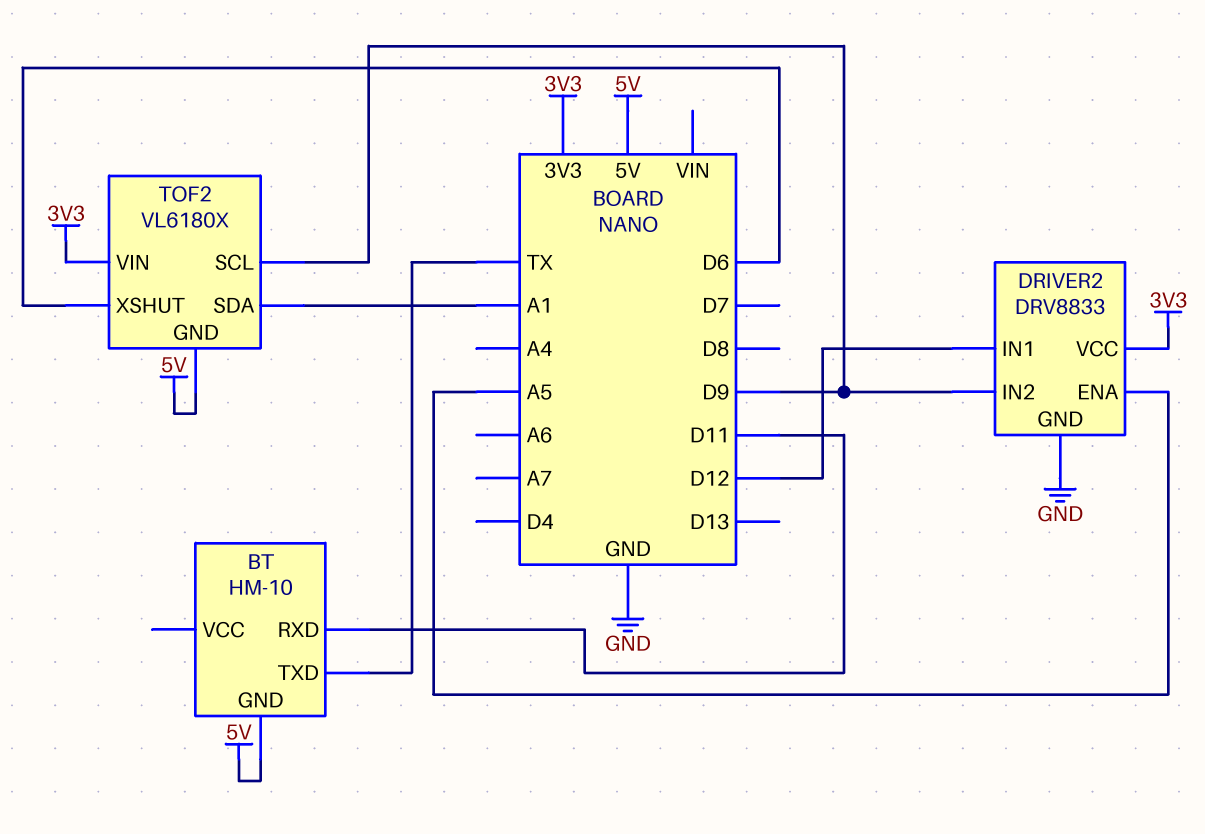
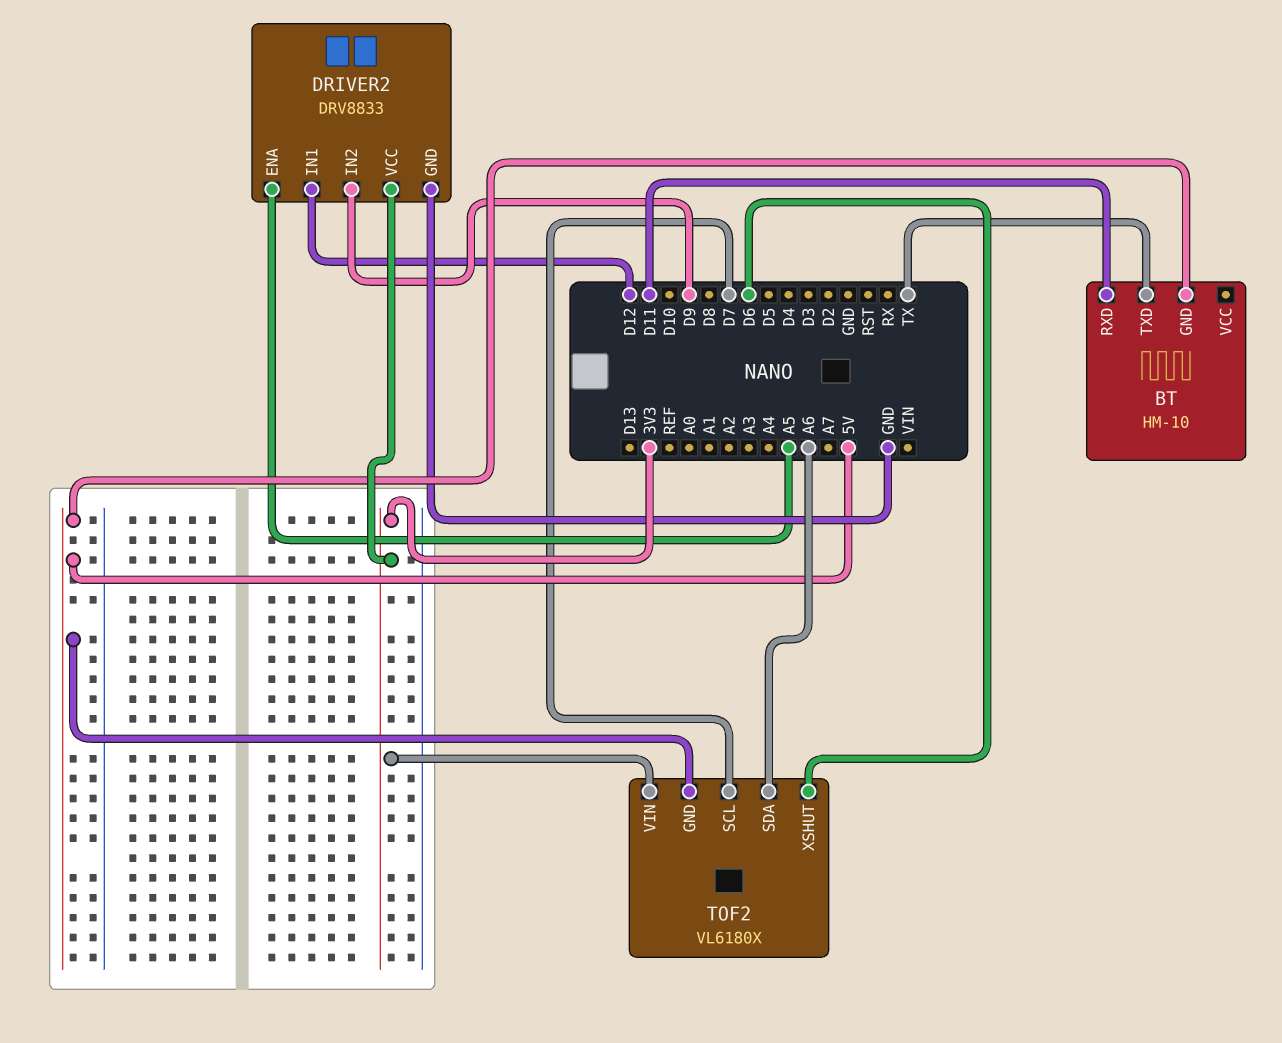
TOF2 pin SCL: D9 -> D7
TOF2 pin SDA: A1 -> A6

